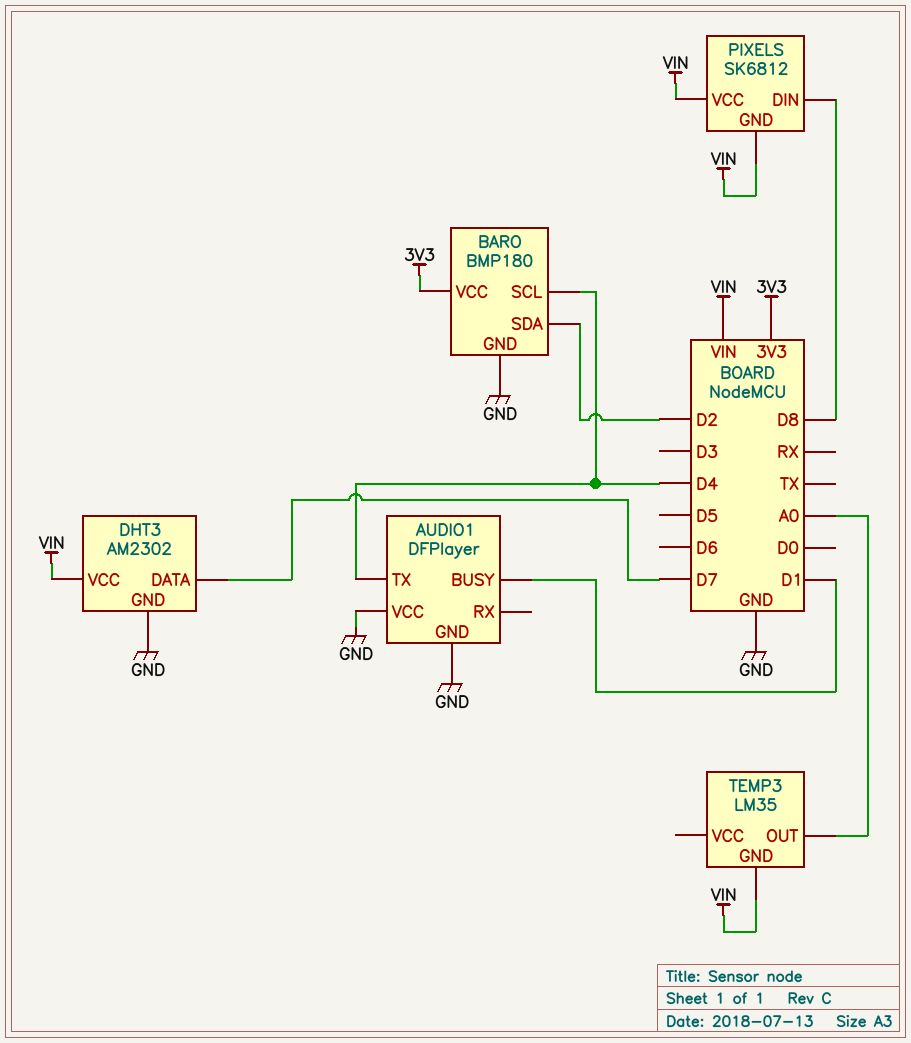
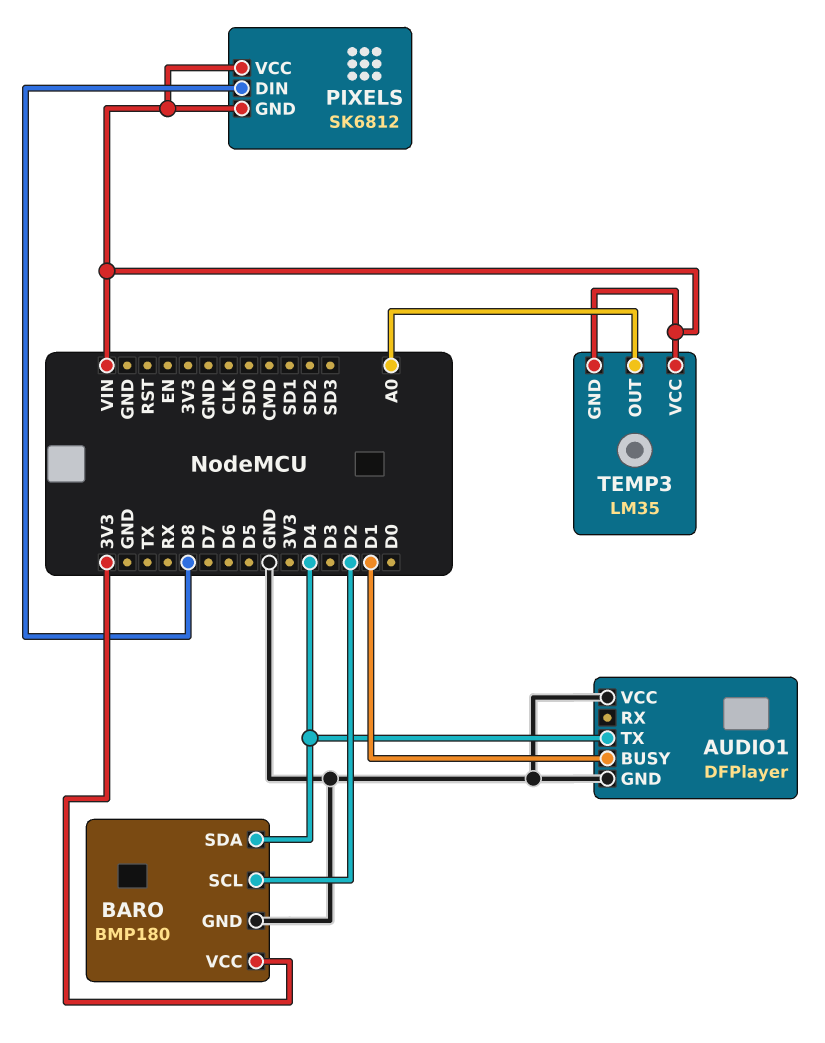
BARO pin SCL: D4 -> D2
BARO pin SDA: D2 -> D4
DHT3: AM2302 -> none
DHT3 pin DATA: D7 -> none
DHT3 pin GND: GND -> none
DHT3 pin VCC: VIN -> none
TEMP3 pin VCC: none -> VIN

